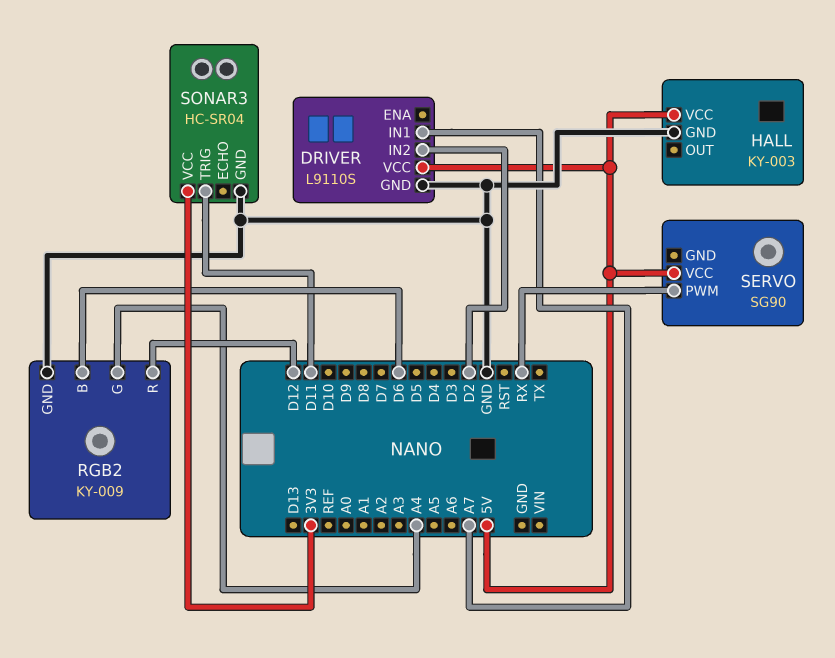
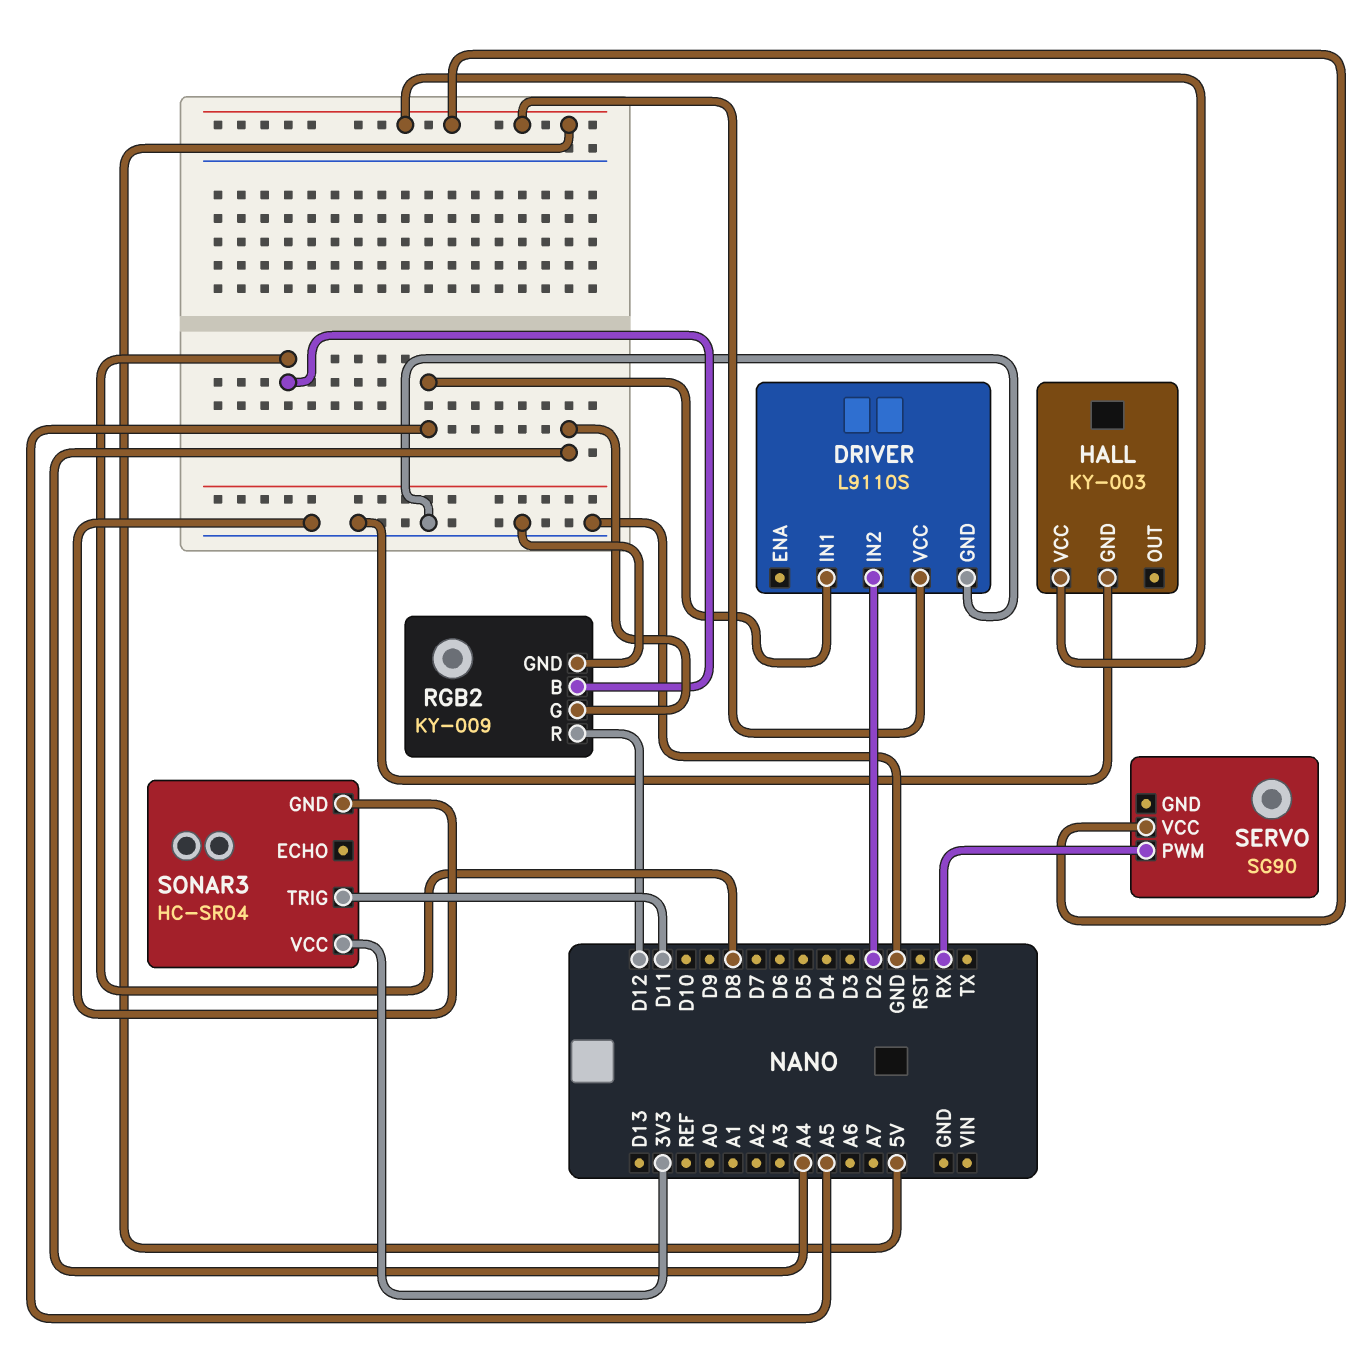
DRIVER pin IN1: A7 -> A5
RGB2 pin B: D6 -> D8

